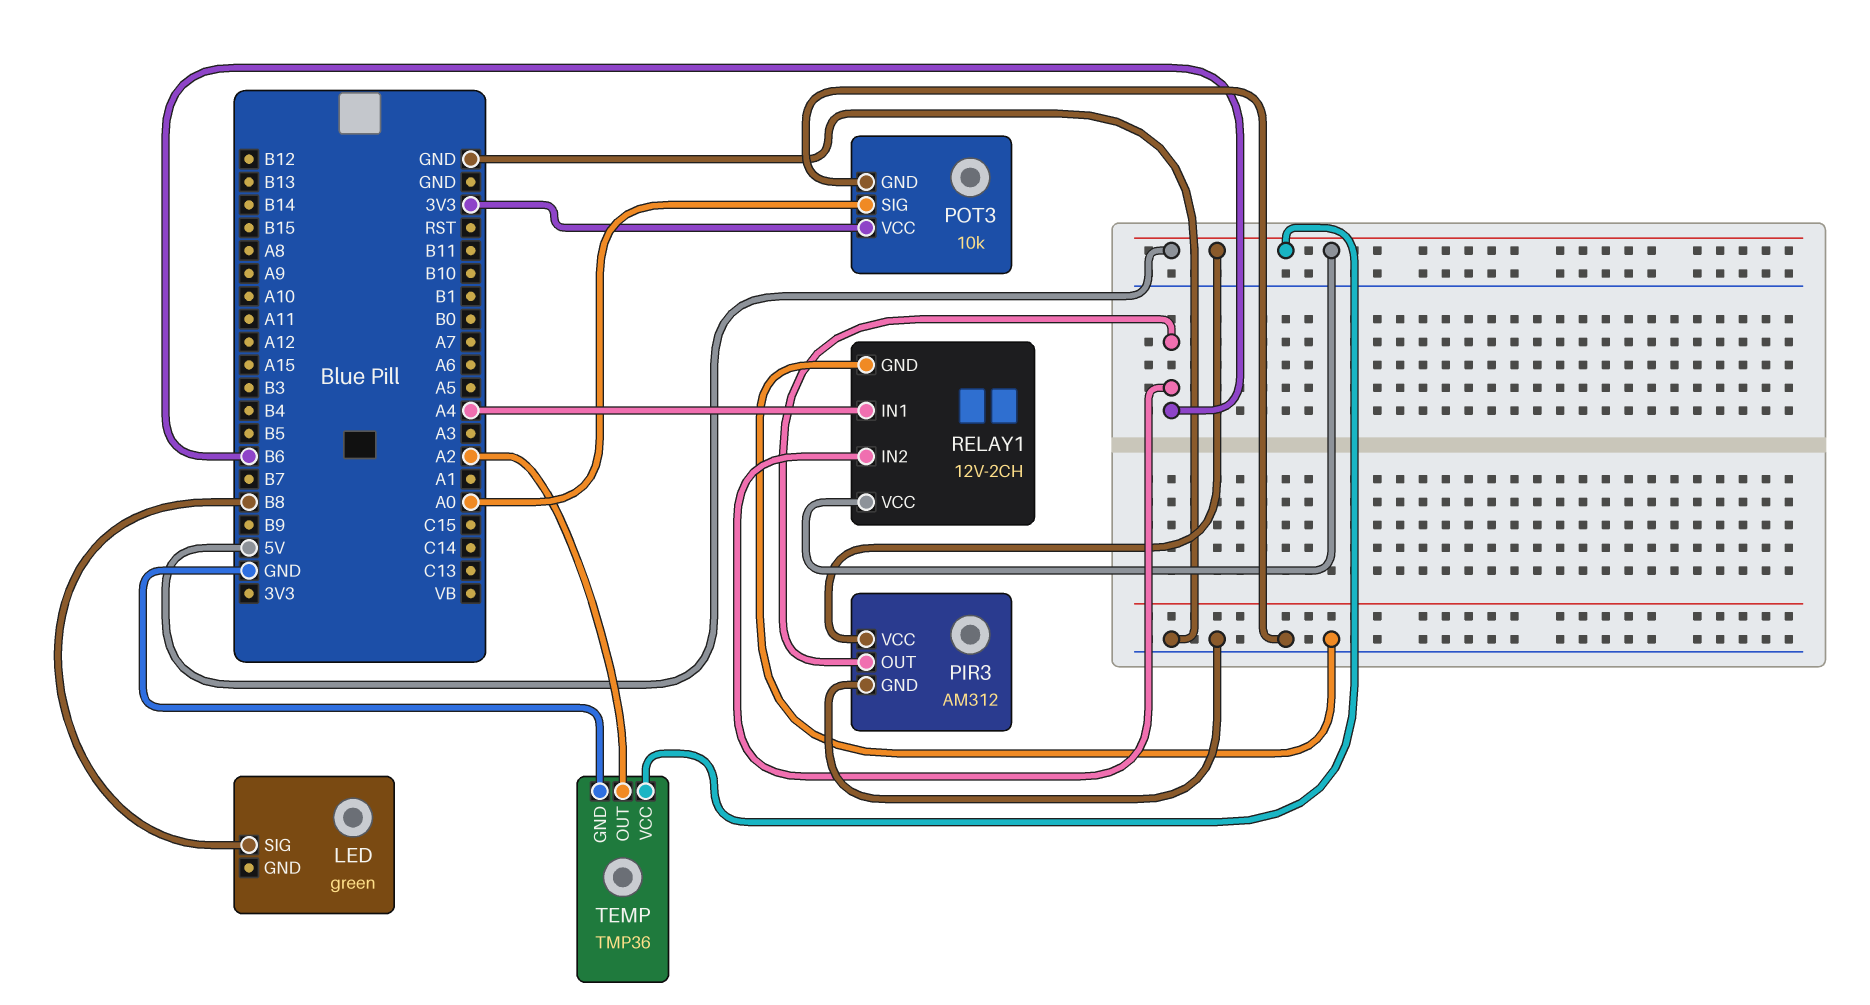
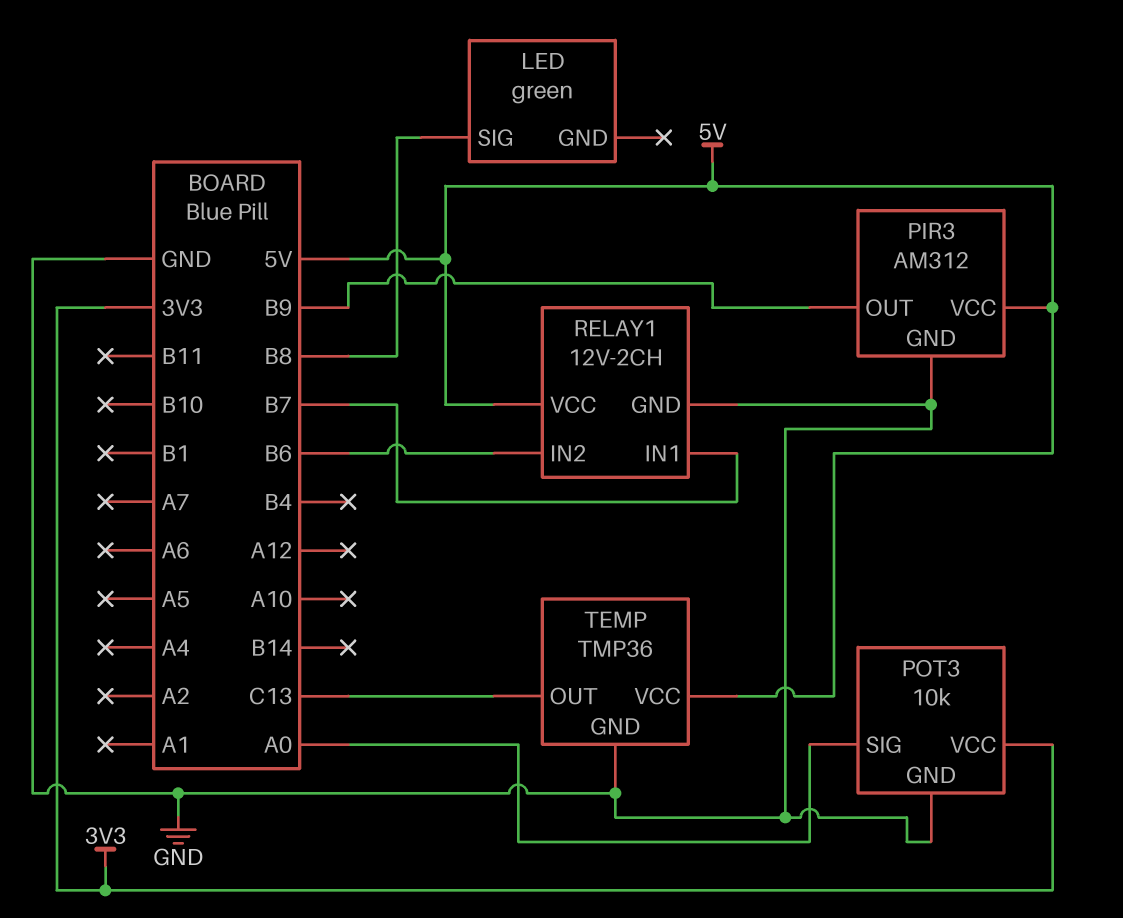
PIR3 pin OUT: B6 -> B9
RELAY1 pin IN1: A4 -> B7
TEMP pin OUT: A2 -> C13

